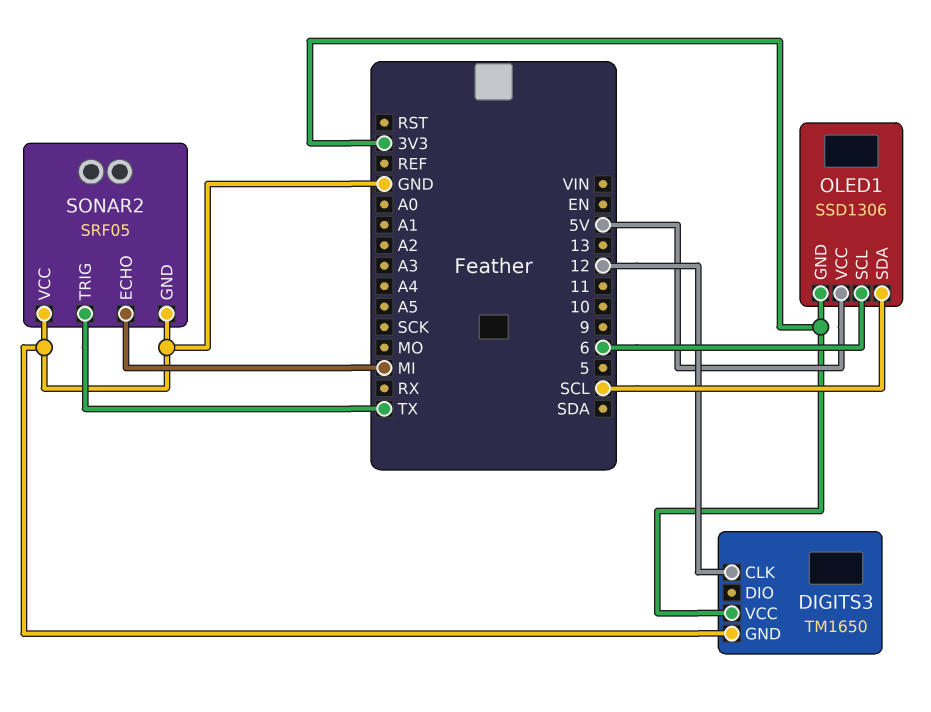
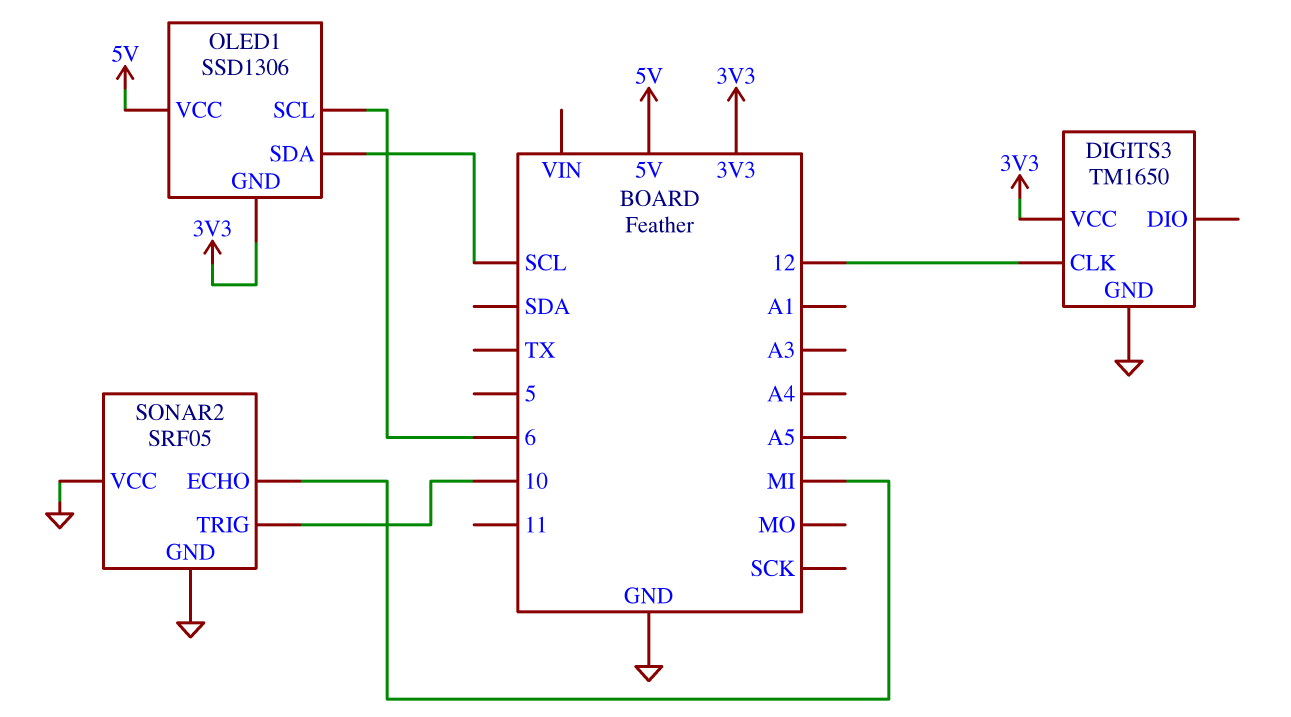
SONAR2 pin TRIG: TX -> 10

